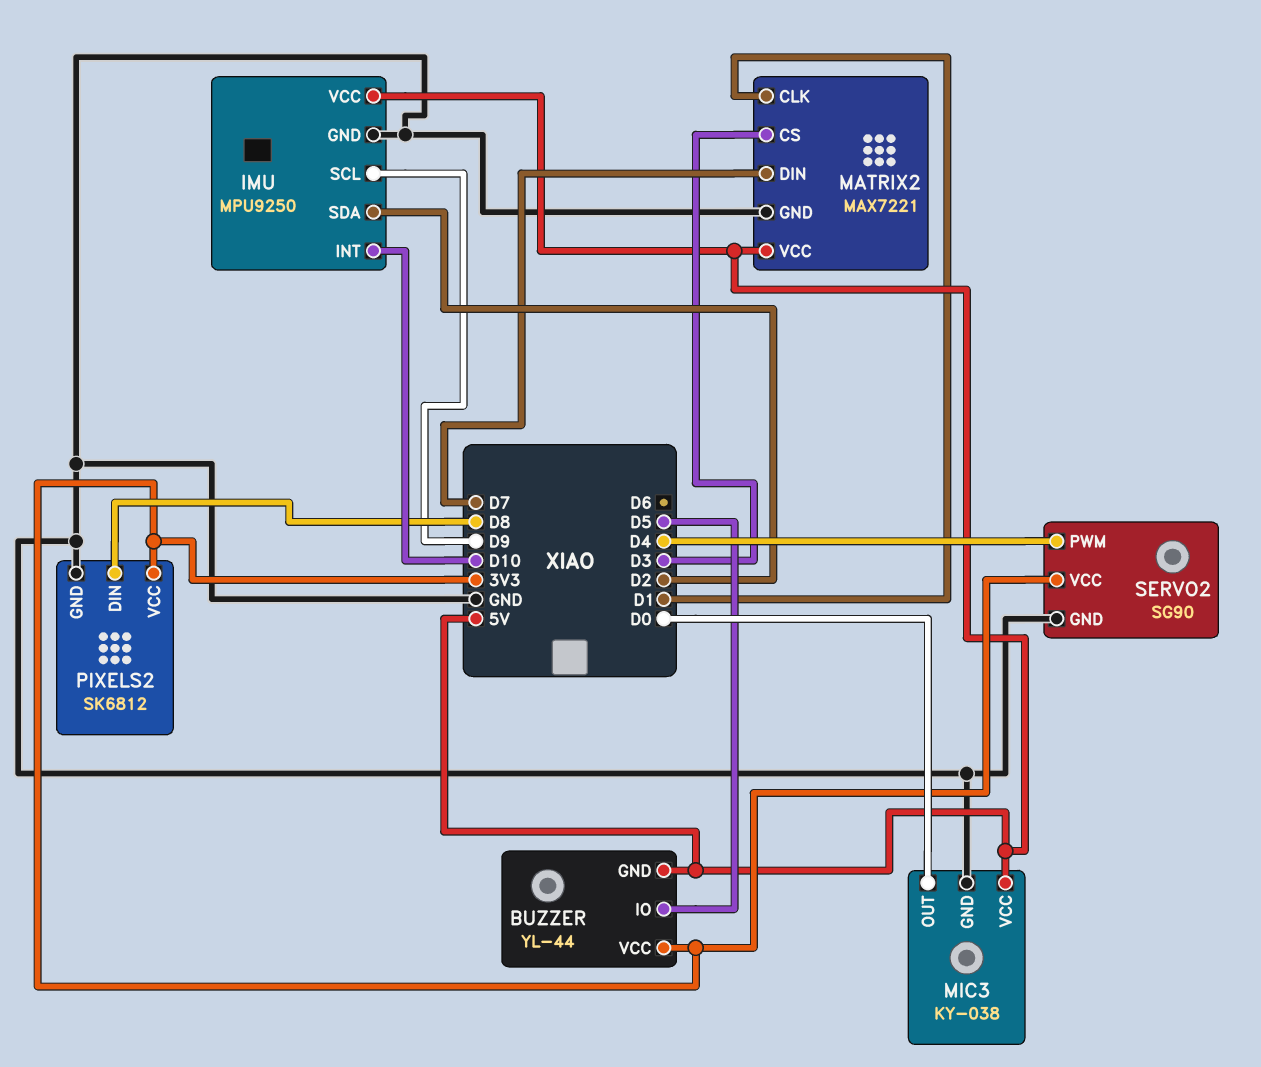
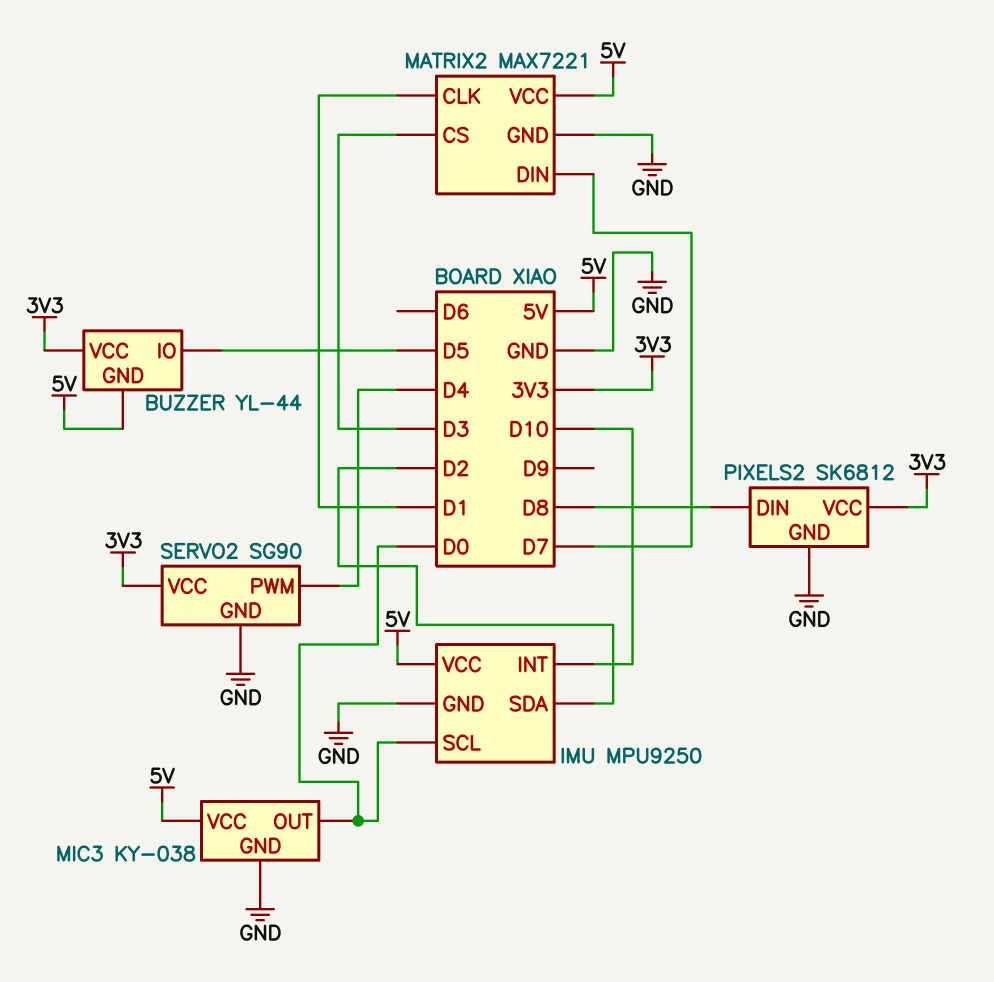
IMU pin SCL: D9 -> D0

